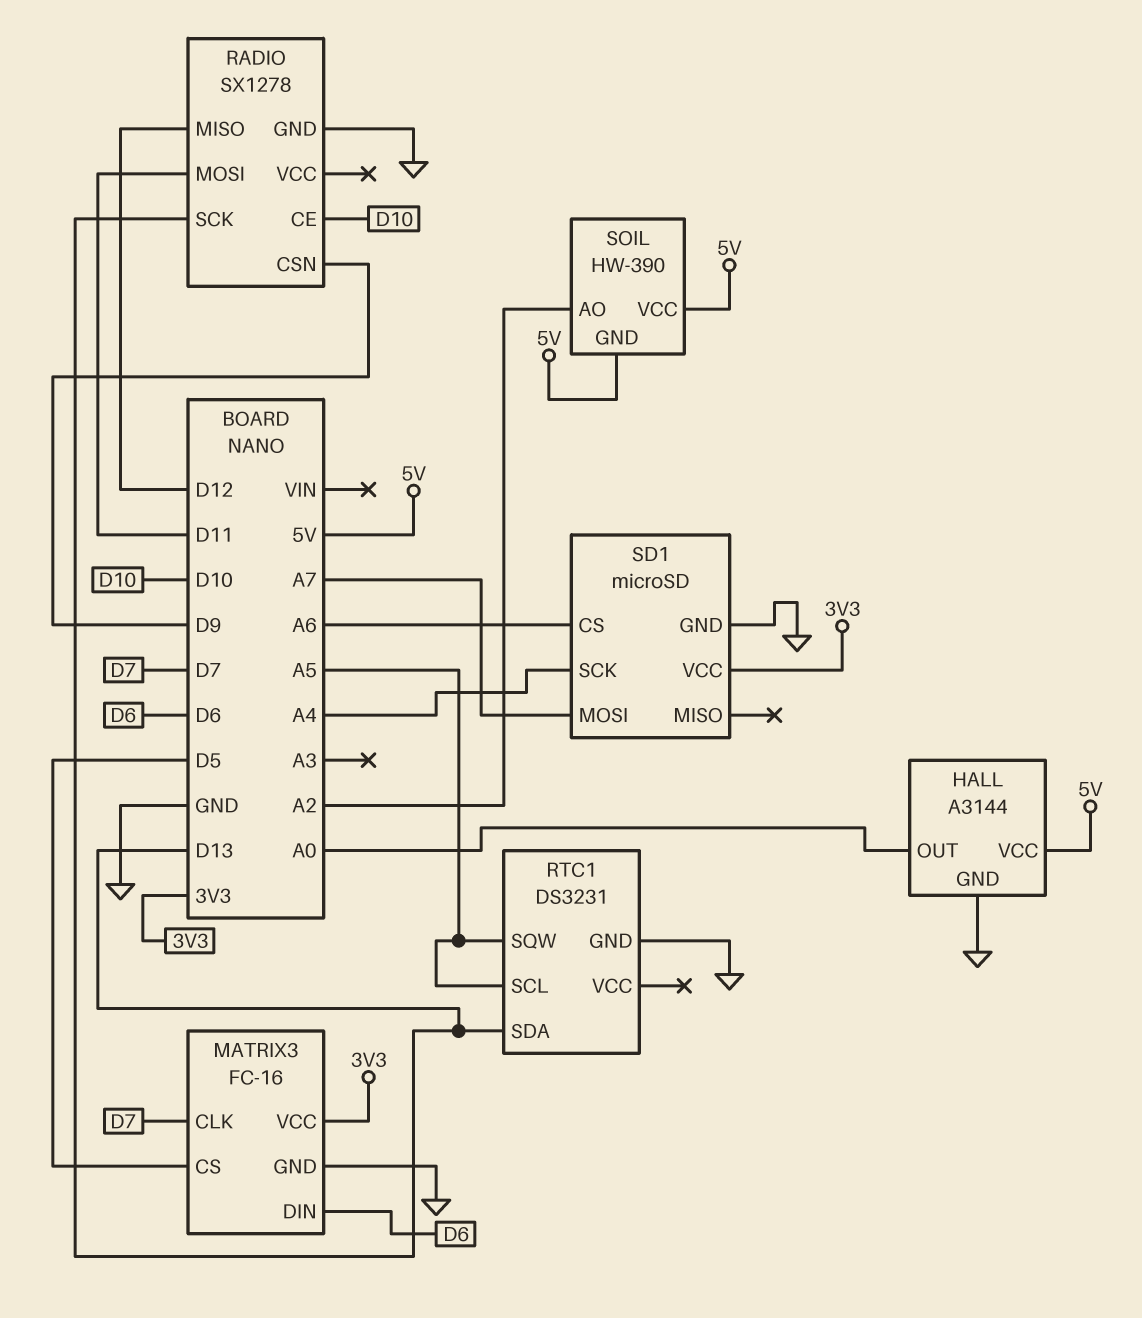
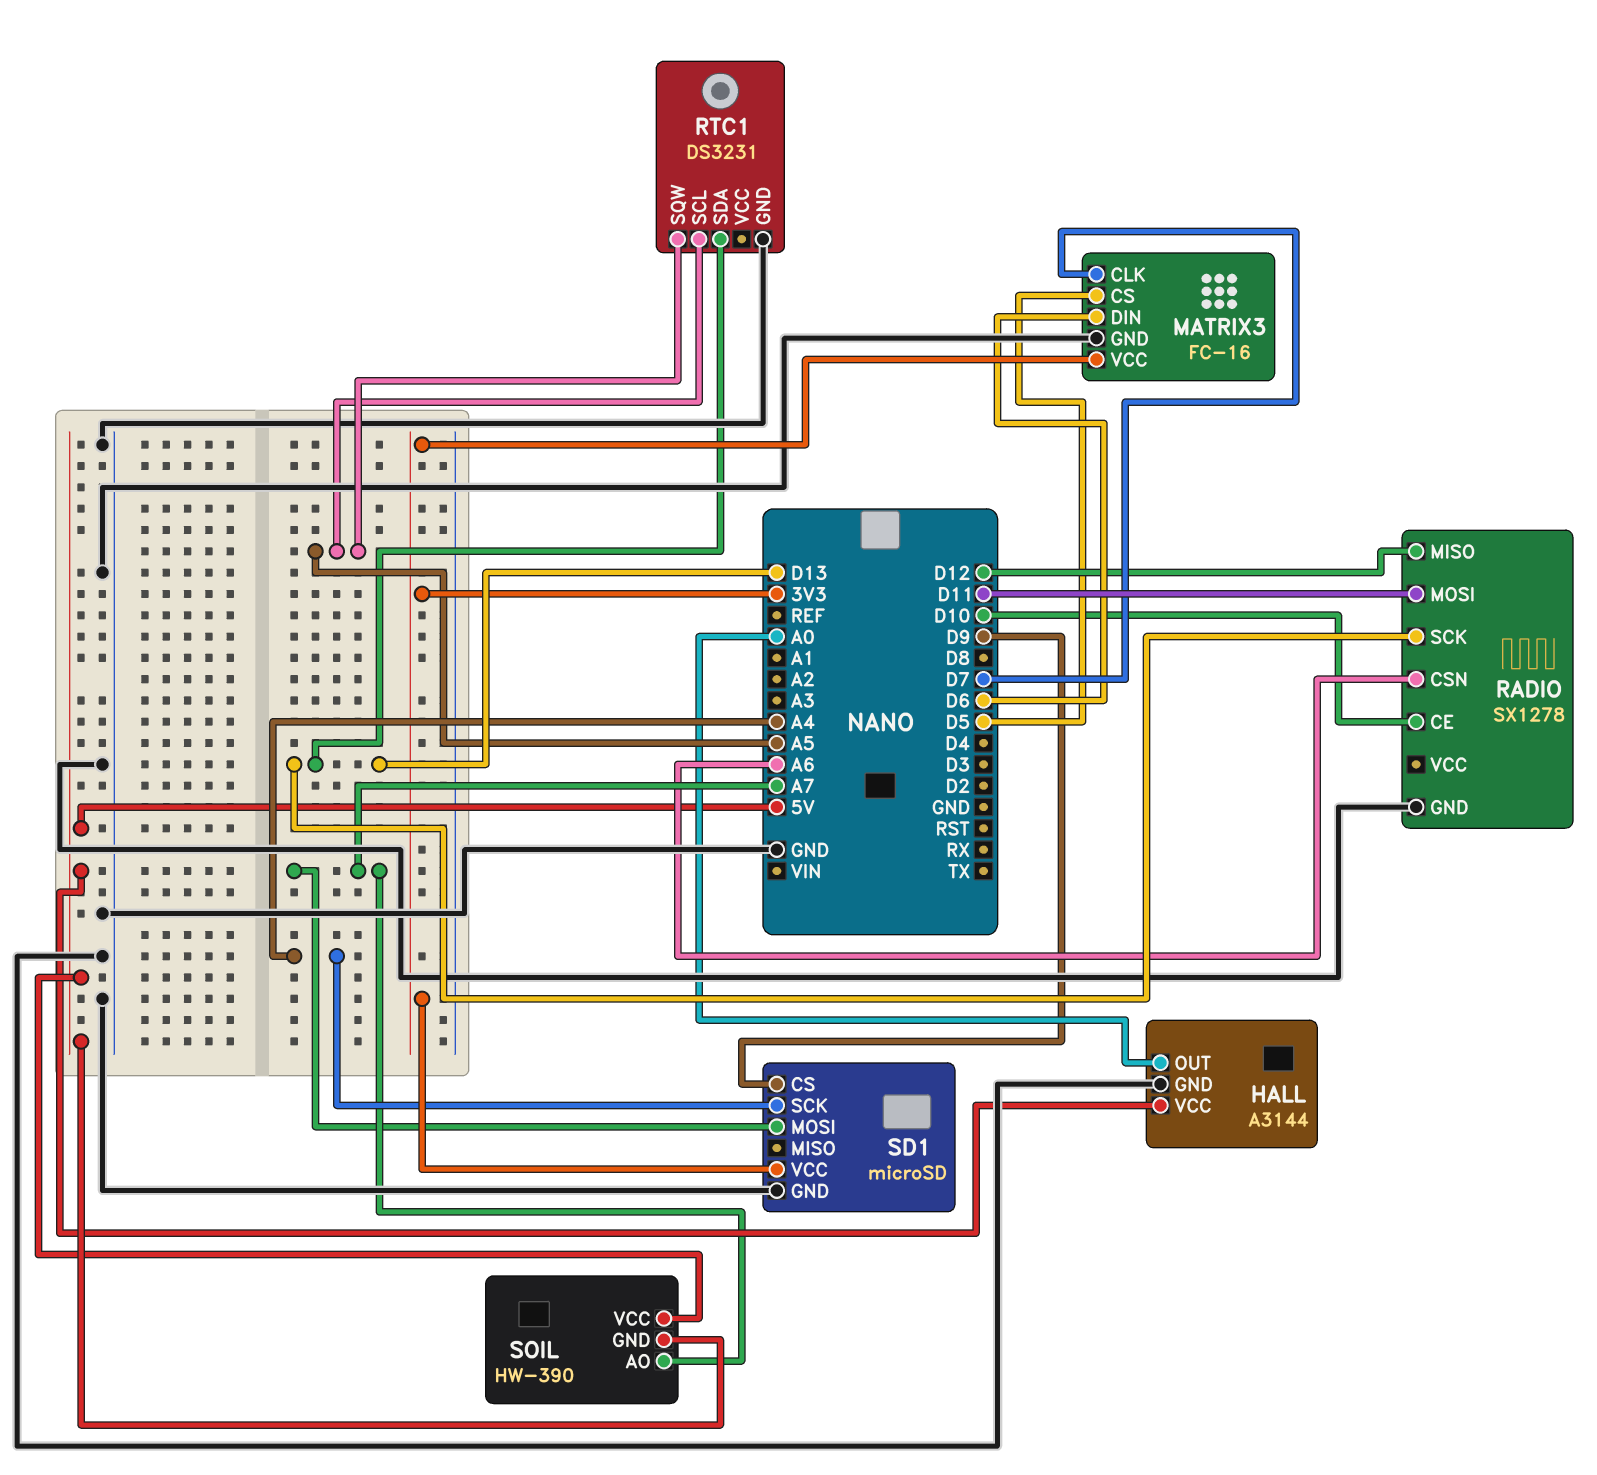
RADIO pin CSN: D9 -> A6
SD1 pin CS: A6 -> D9
SOIL pin AO: A2 -> A7

